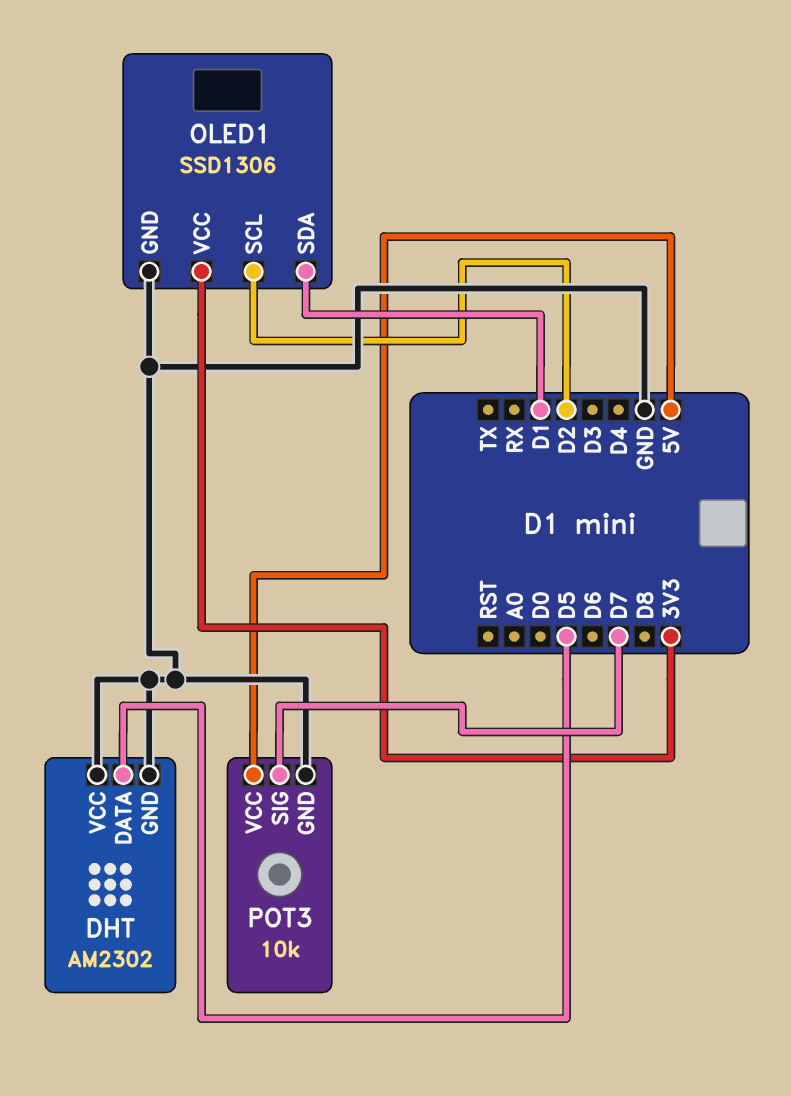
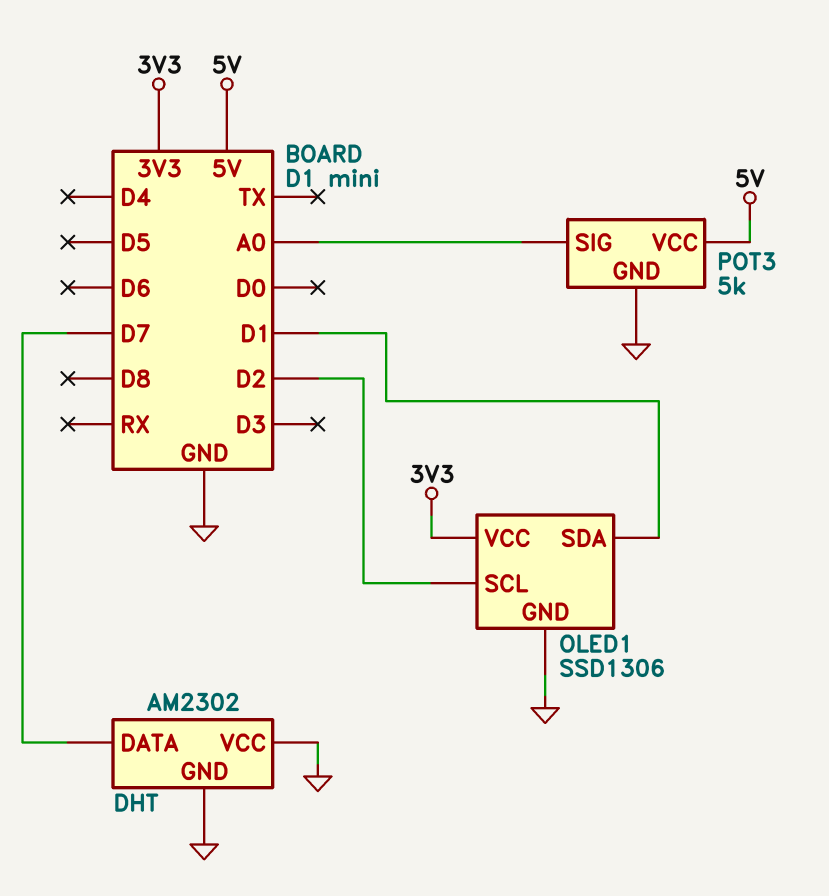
DHT pin DATA: D5 -> D7
POT3: 10k -> 5k
POT3 pin SIG: D7 -> A0

